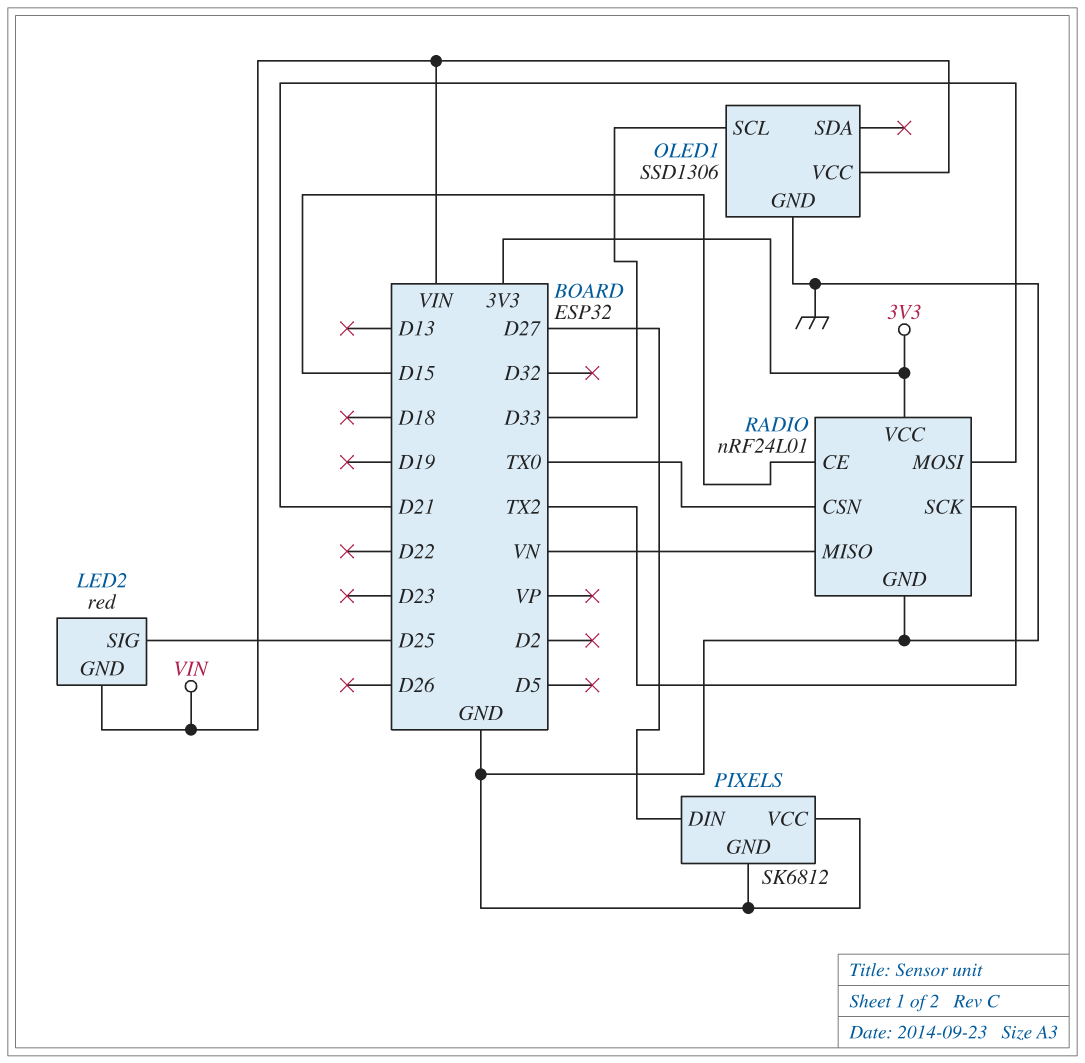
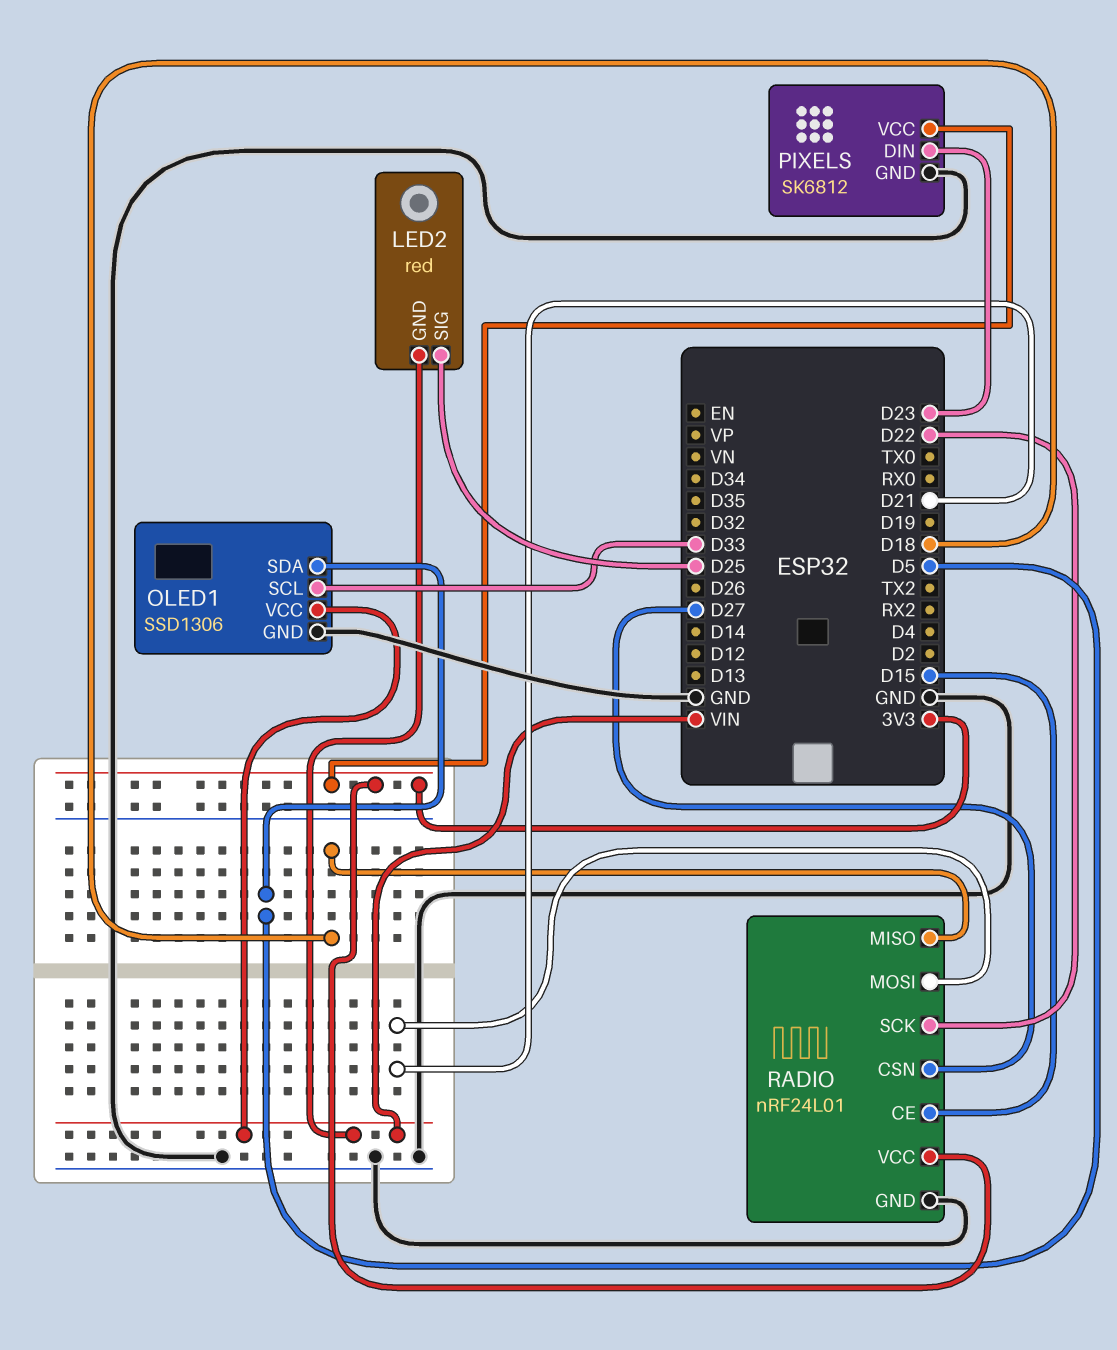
OLED1 pin SDA: none -> D5
PIXELS pin DIN: D27 -> D23
PIXELS pin VCC: GND -> 3V3
RADIO pin CSN: TX0 -> D27
RADIO pin MISO: VN -> D18
RADIO pin SCK: TX2 -> D22

